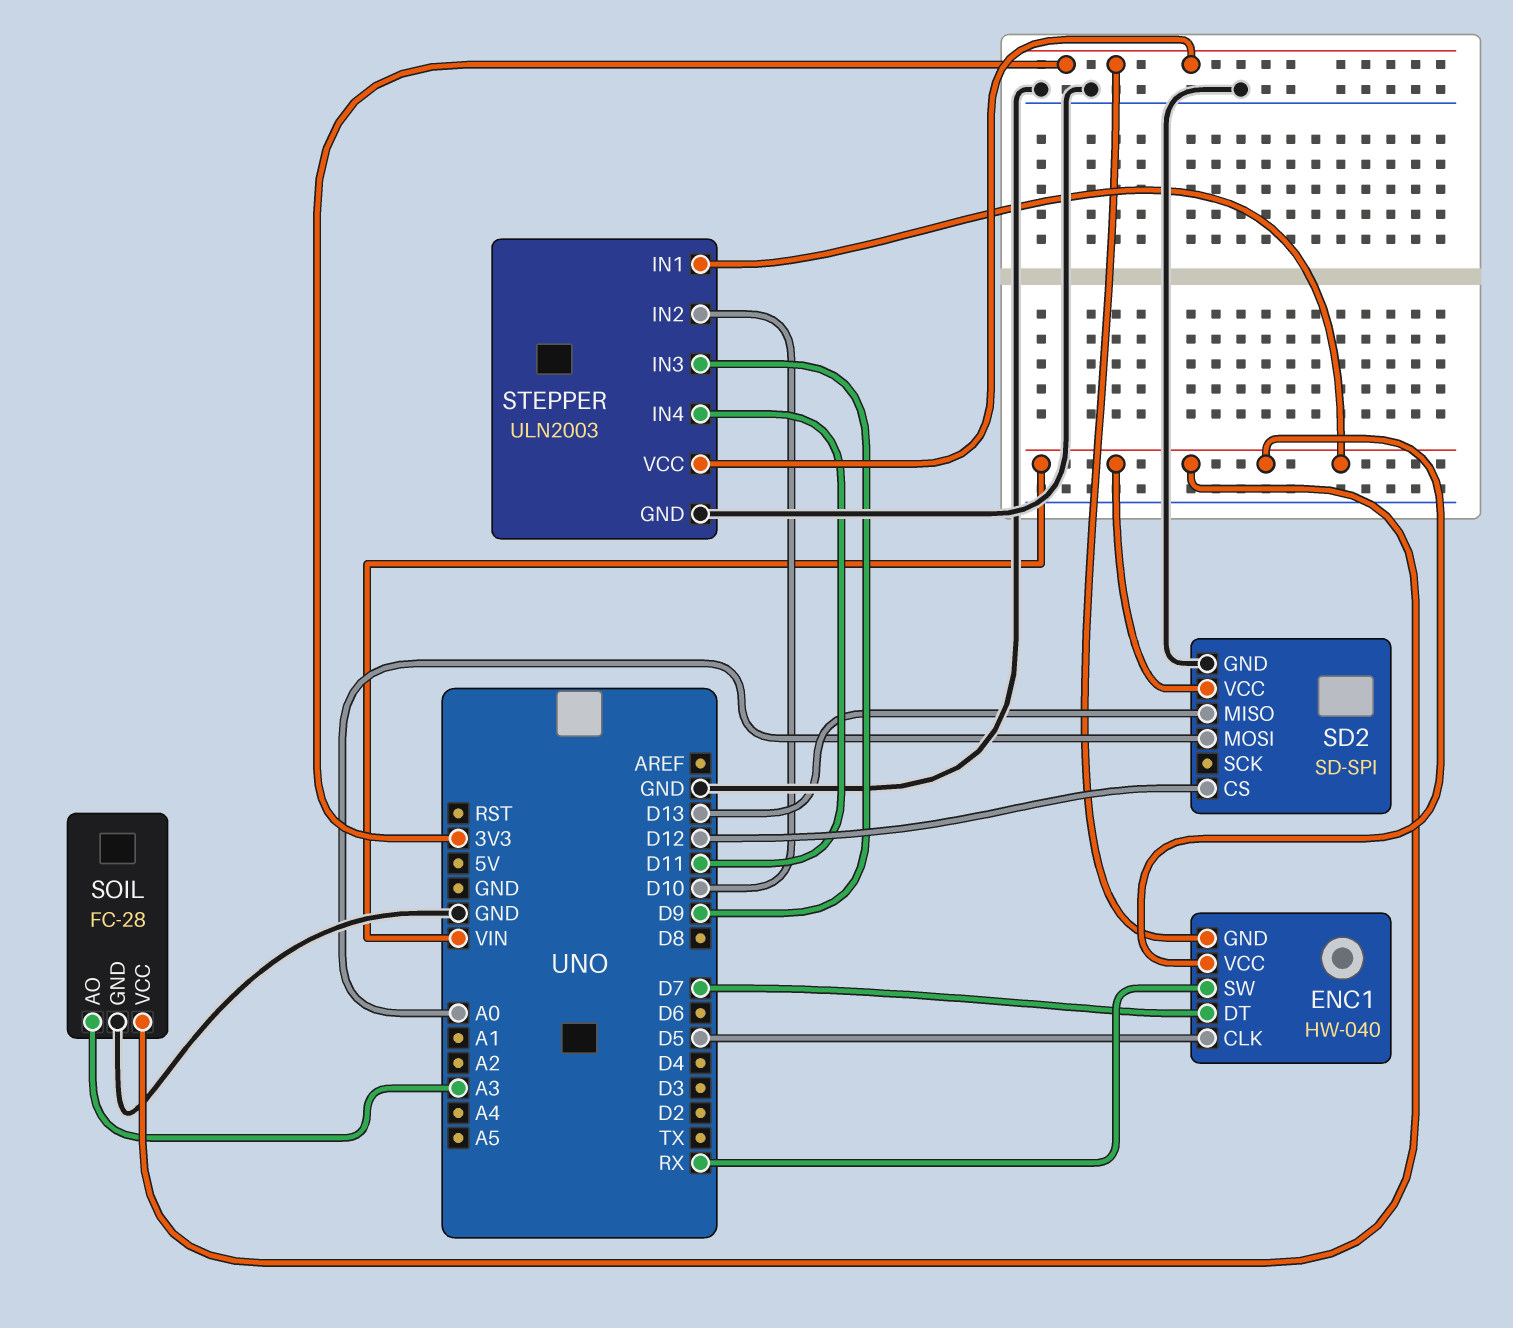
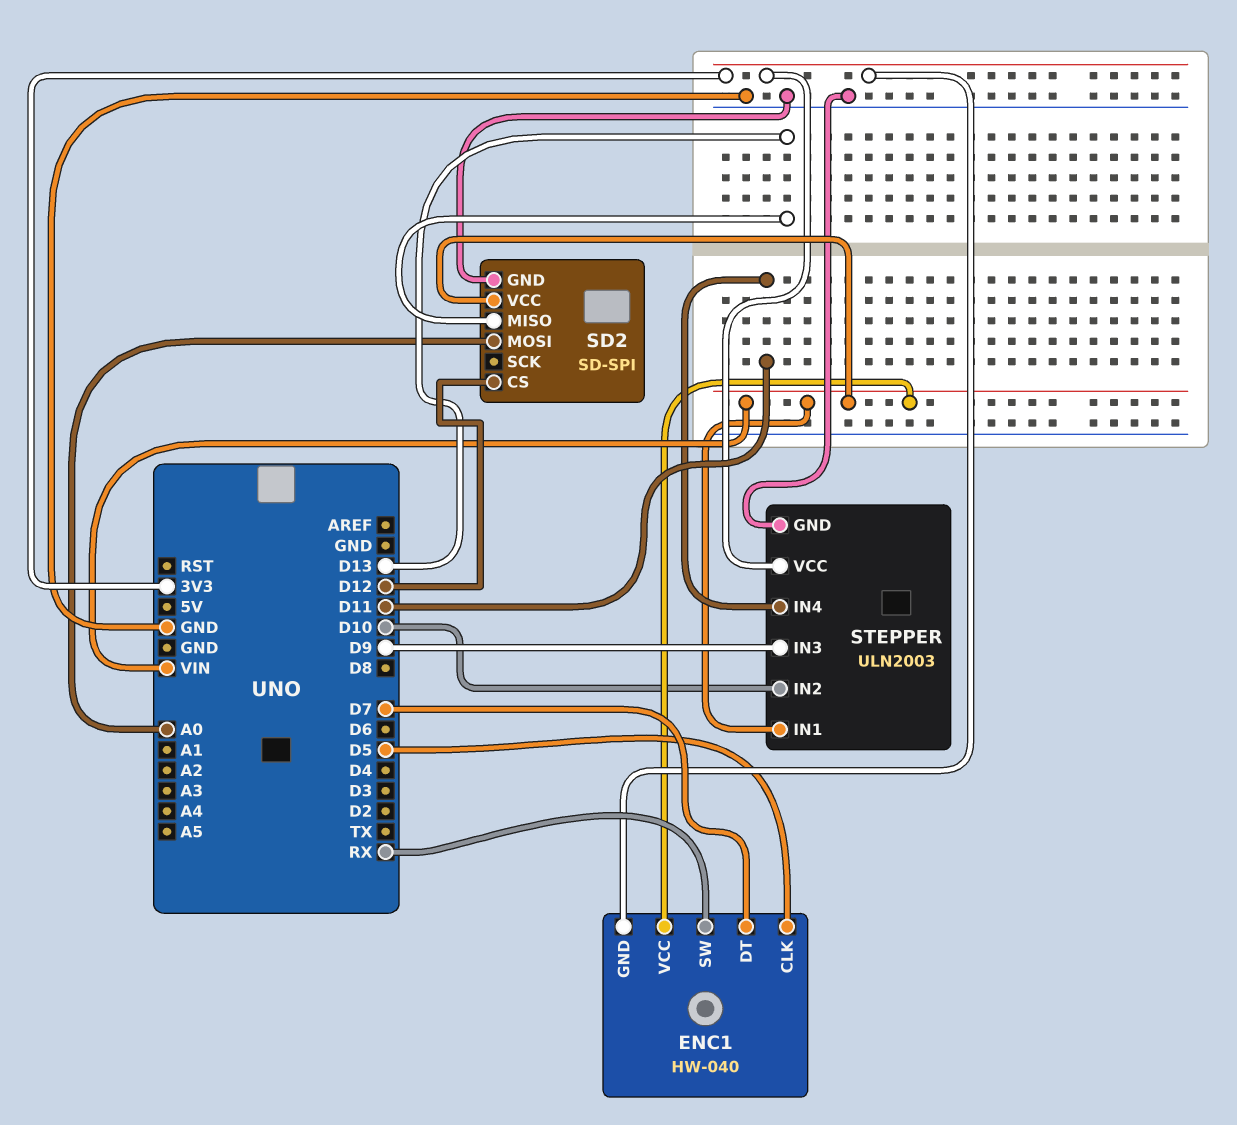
SOIL: FC-28 -> none
SOIL pin AO: A3 -> none
SOIL pin GND: GND -> none
SOIL pin VCC: VIN -> none

